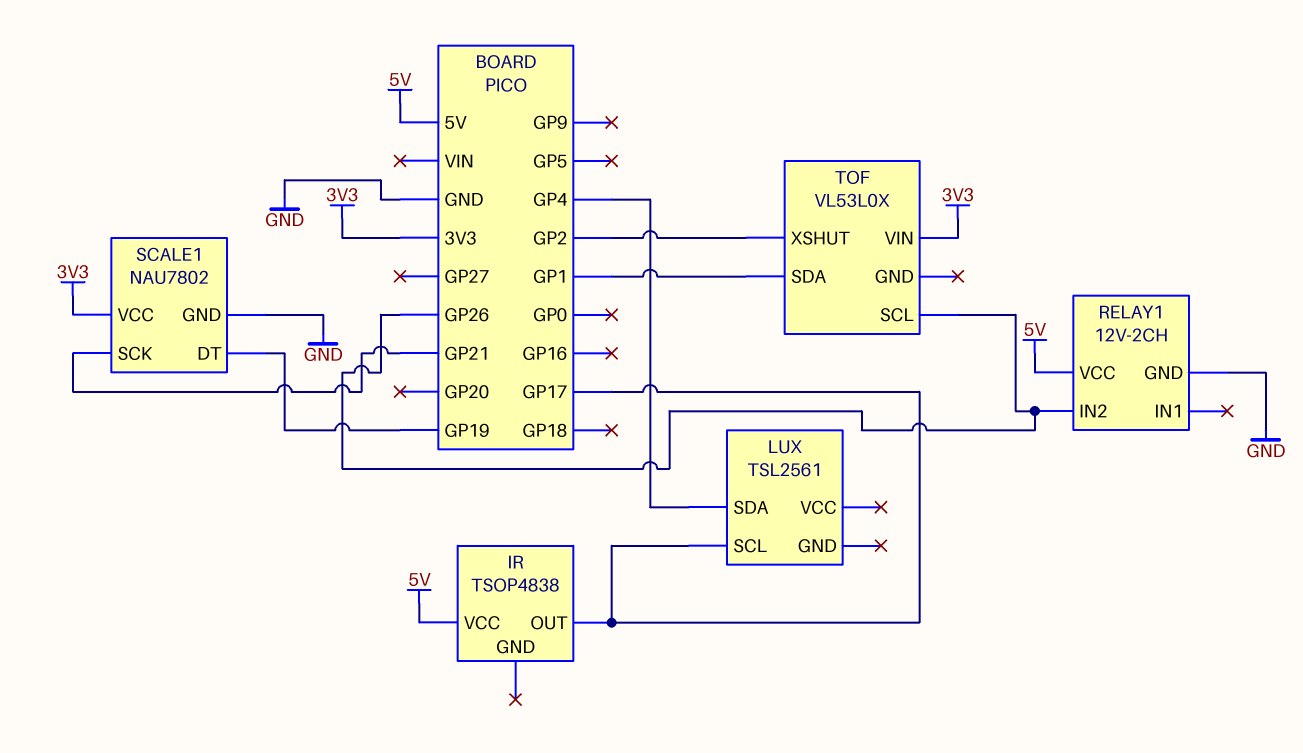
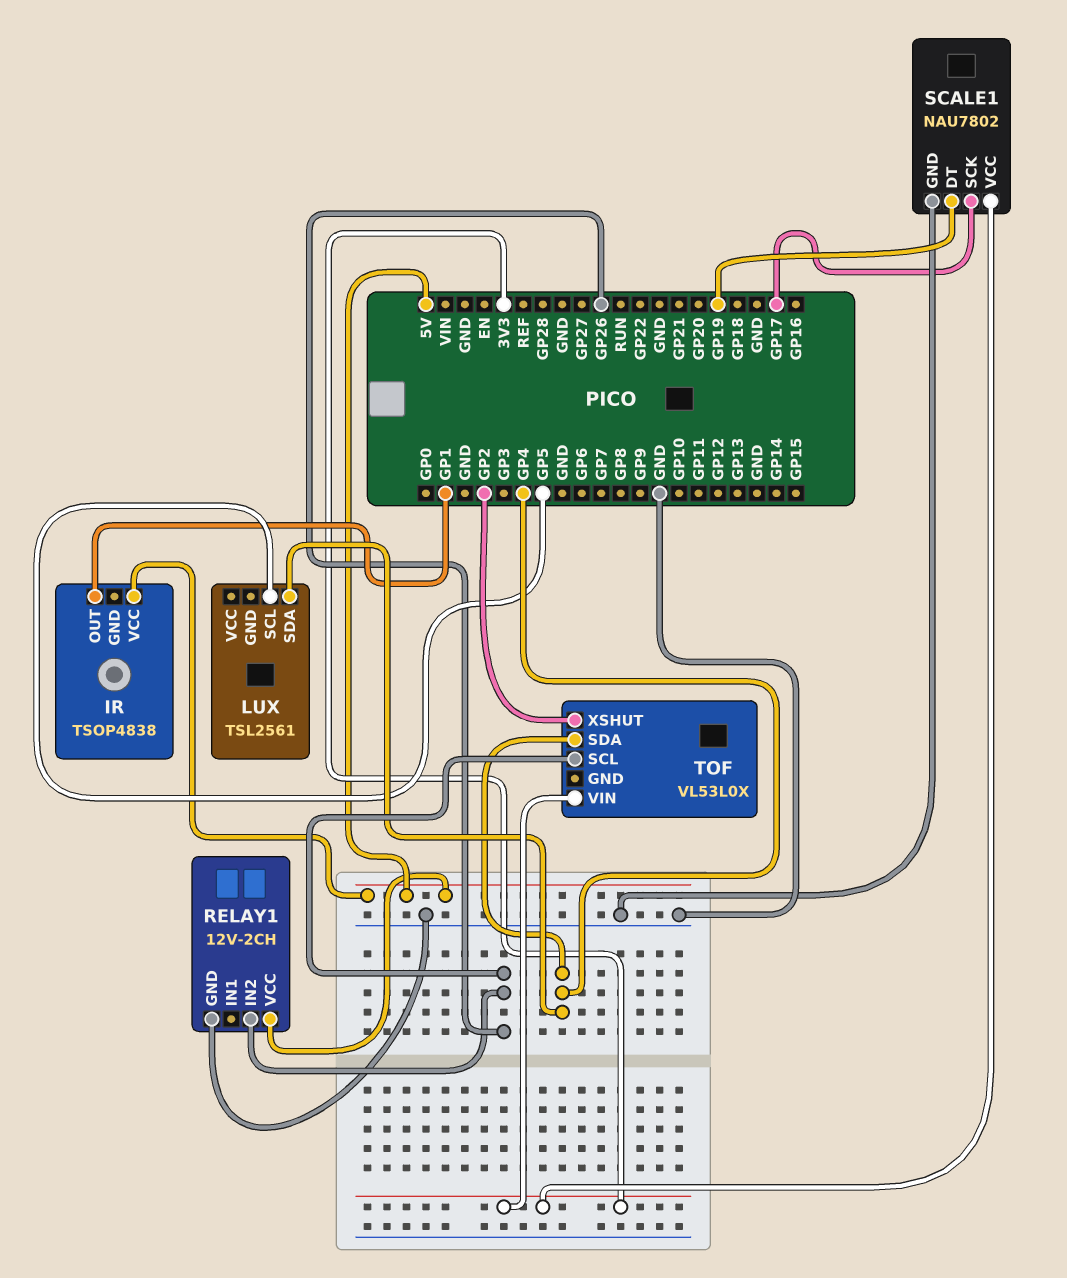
IR pin OUT: GP17 -> GP1
LUX pin SCL: GP17 -> GP5
SCALE1 pin SCK: GP21 -> GP17
TOF pin SDA: GP1 -> GP4

